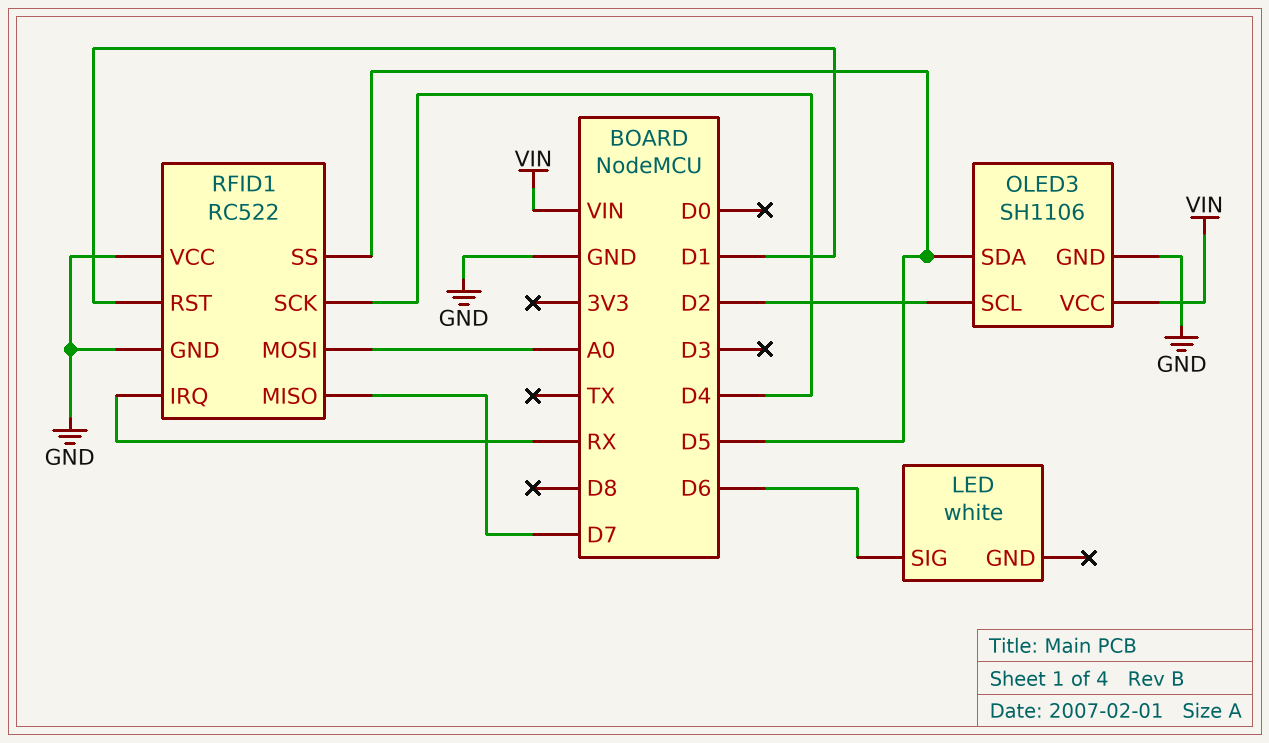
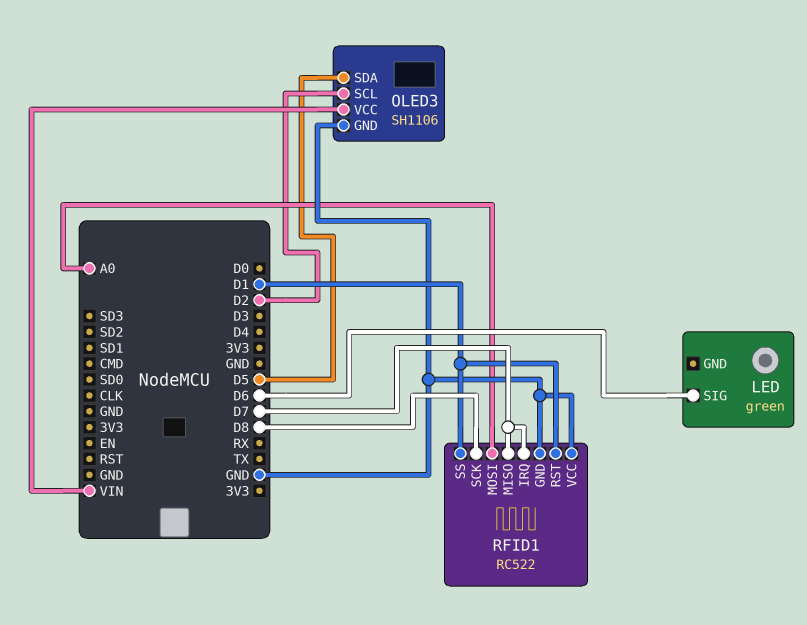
LED: white -> green
RFID1 pin IRQ: RX -> D7
RFID1 pin SCK: D4 -> D8
RFID1 pin SS: D5 -> D1

